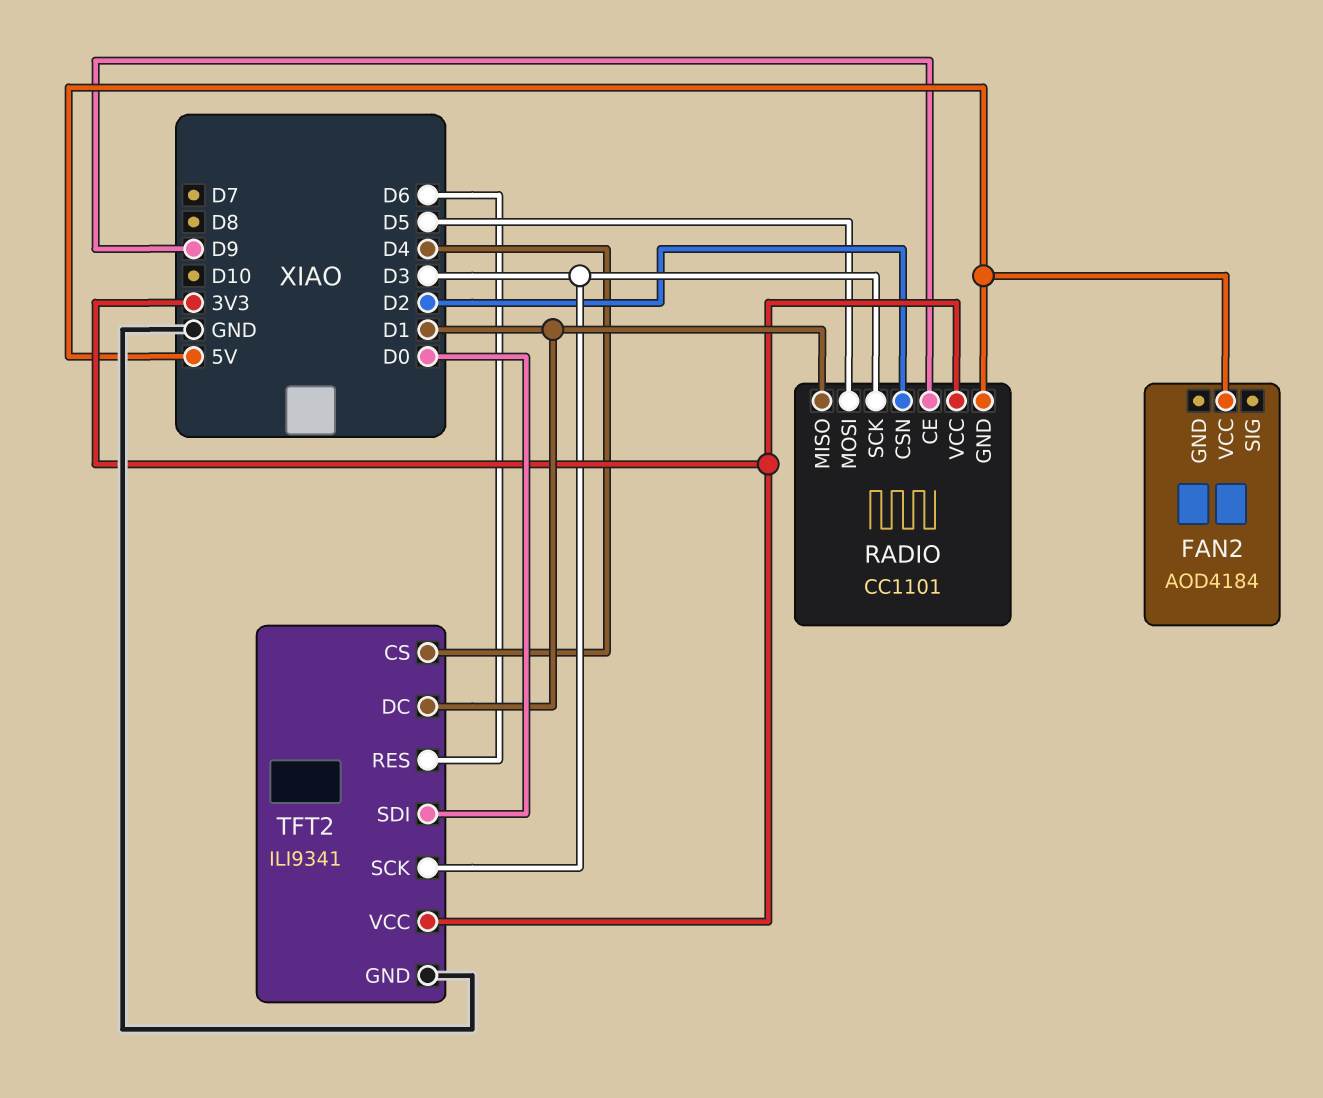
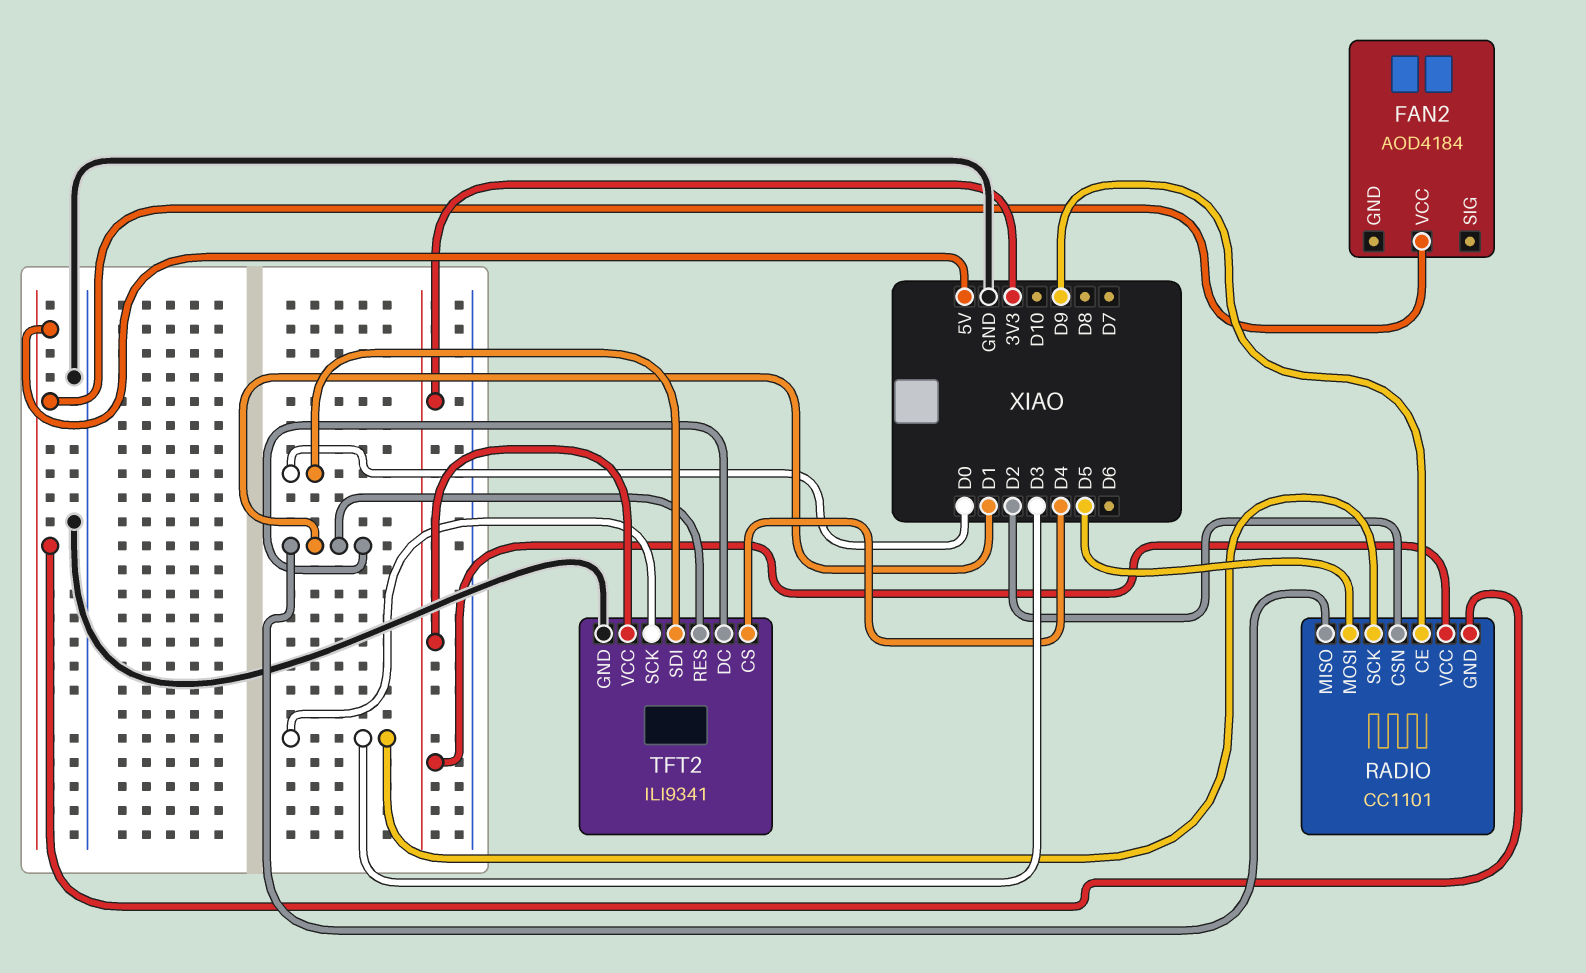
TFT2 pin RES: D6 -> D1

